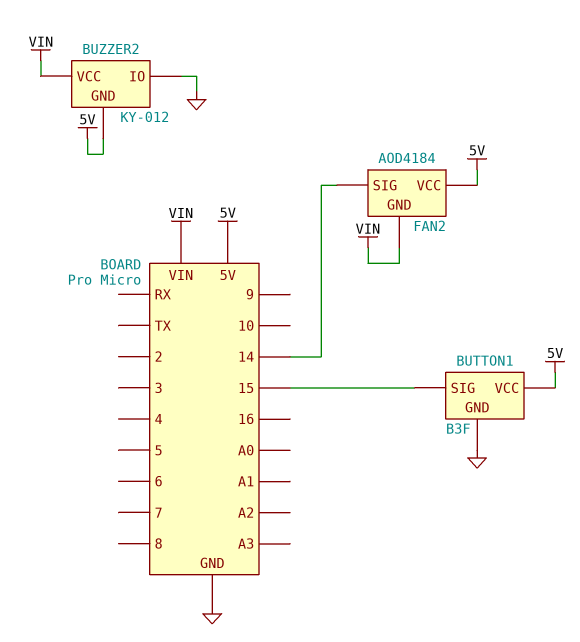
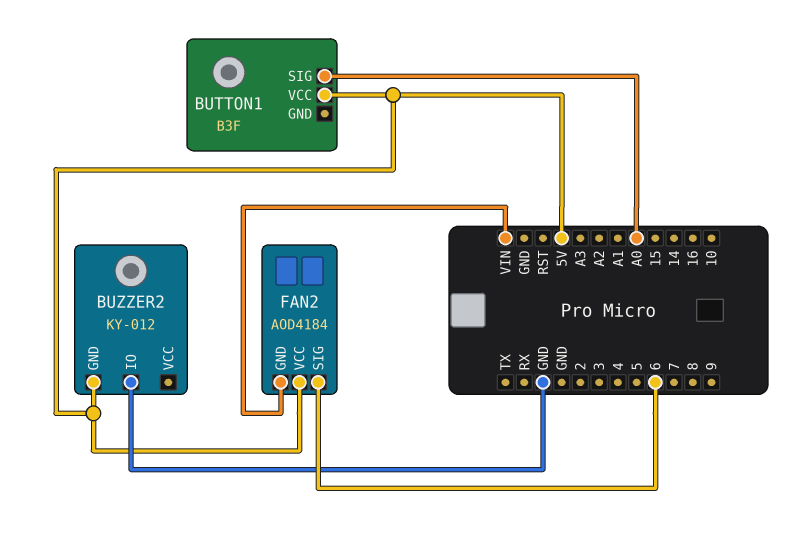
BUTTON1 pin GND: GND -> none
BUTTON1 pin SIG: 15 -> A0
BUZZER2 pin VCC: VIN -> none
FAN2 pin SIG: 14 -> 6

